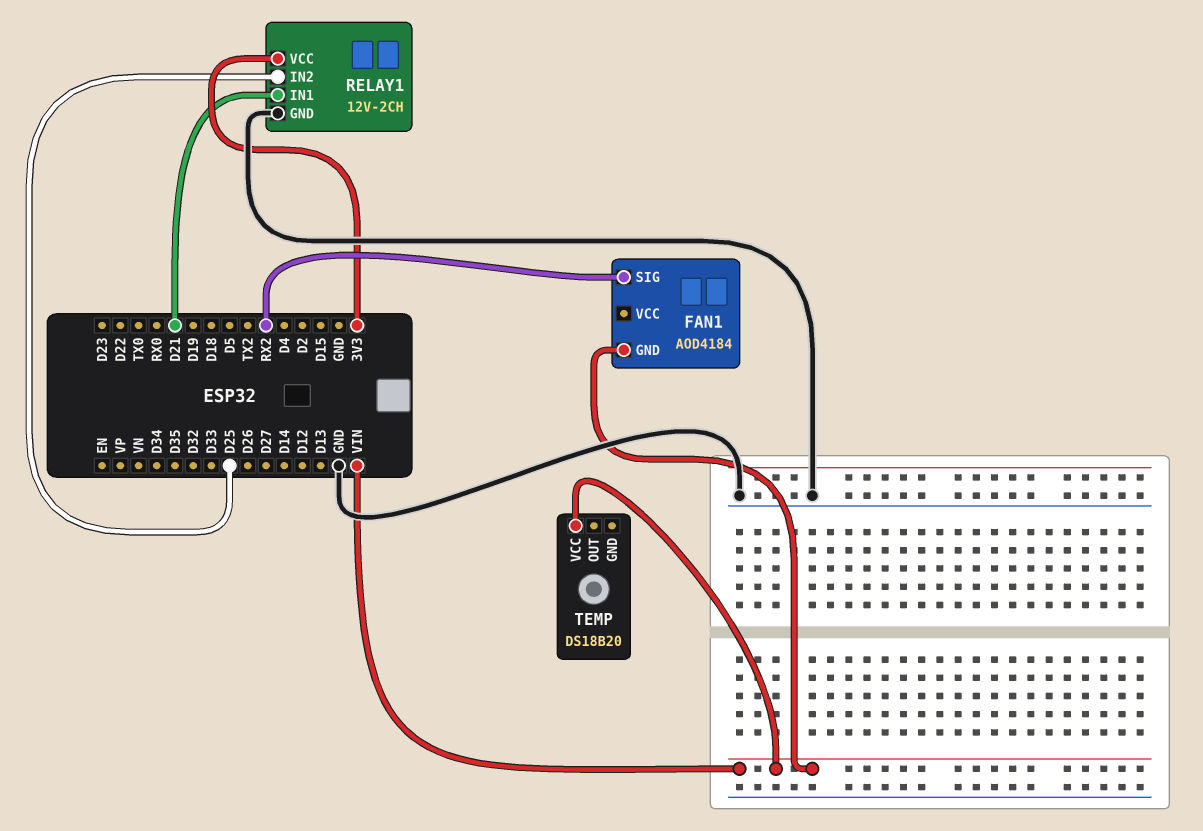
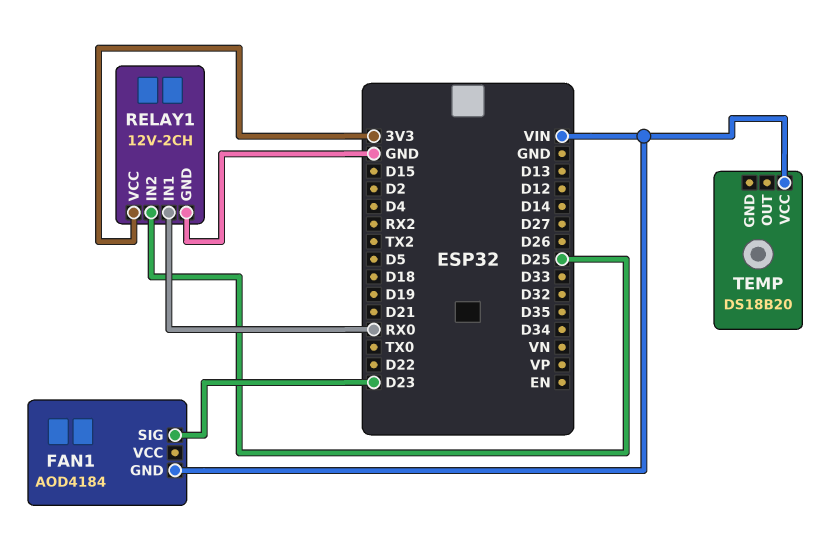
FAN1 pin SIG: RX2 -> D23
RELAY1 pin IN1: D21 -> RX0

